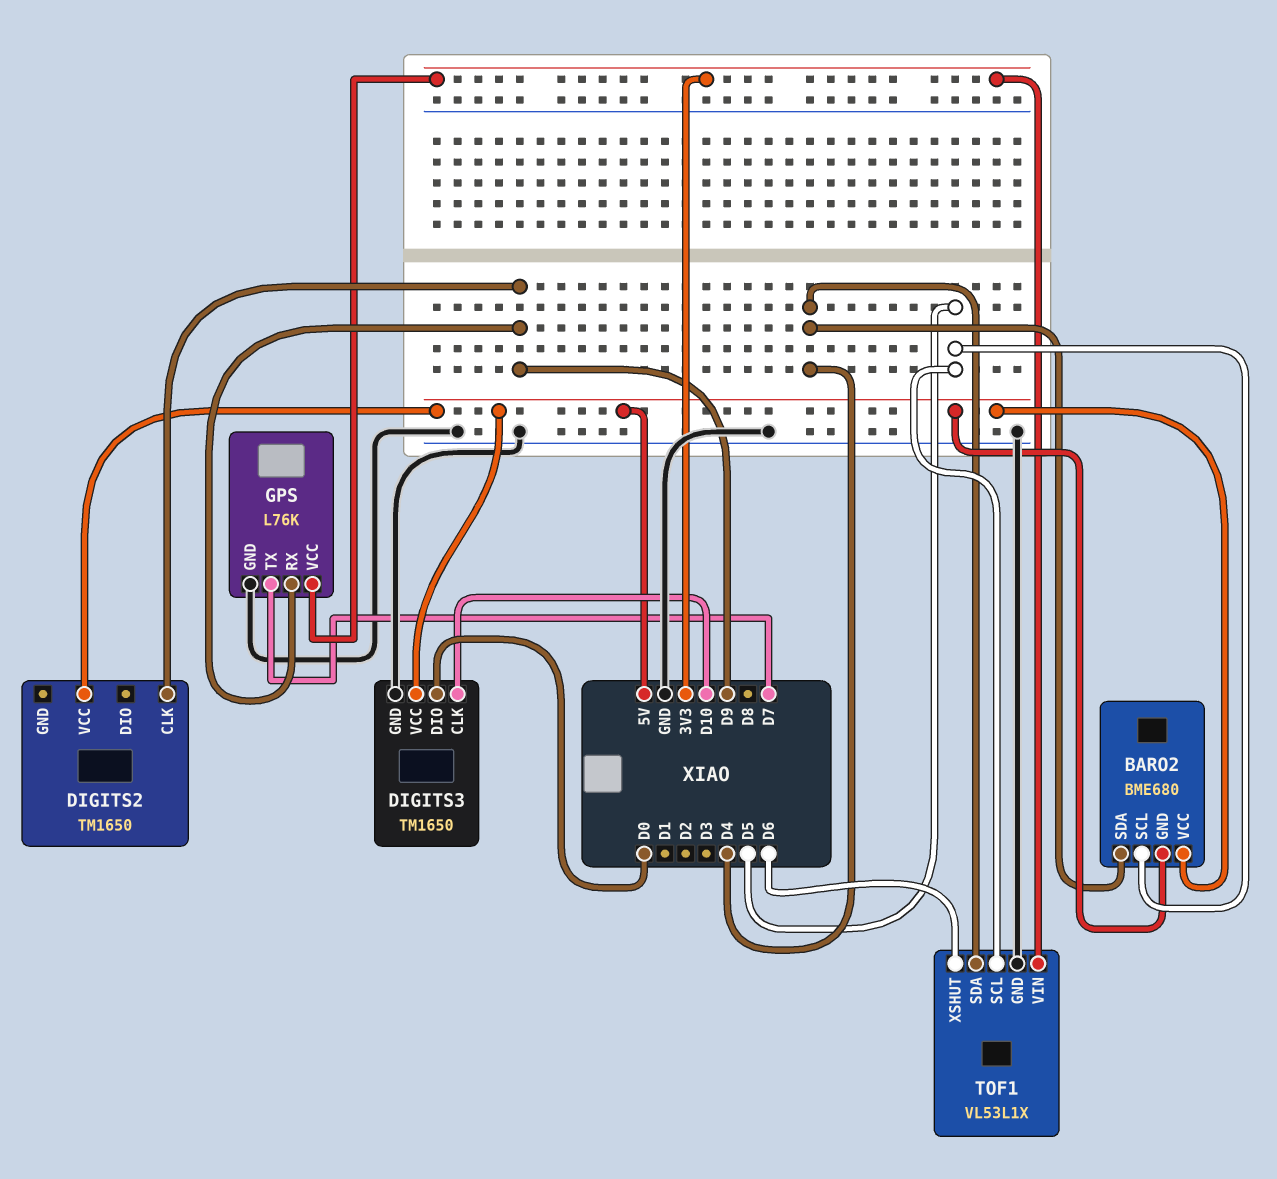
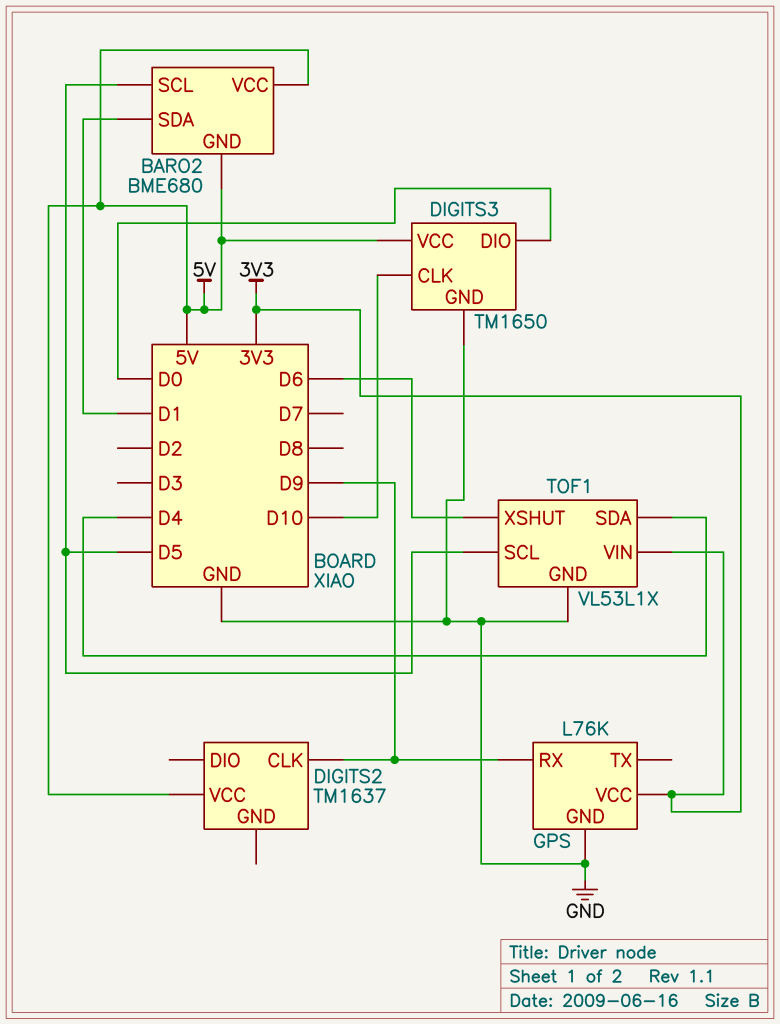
BARO2 pin SDA: D4 -> D1
DIGITS2: TM1650 -> TM1637
GPS pin TX: D7 -> none

